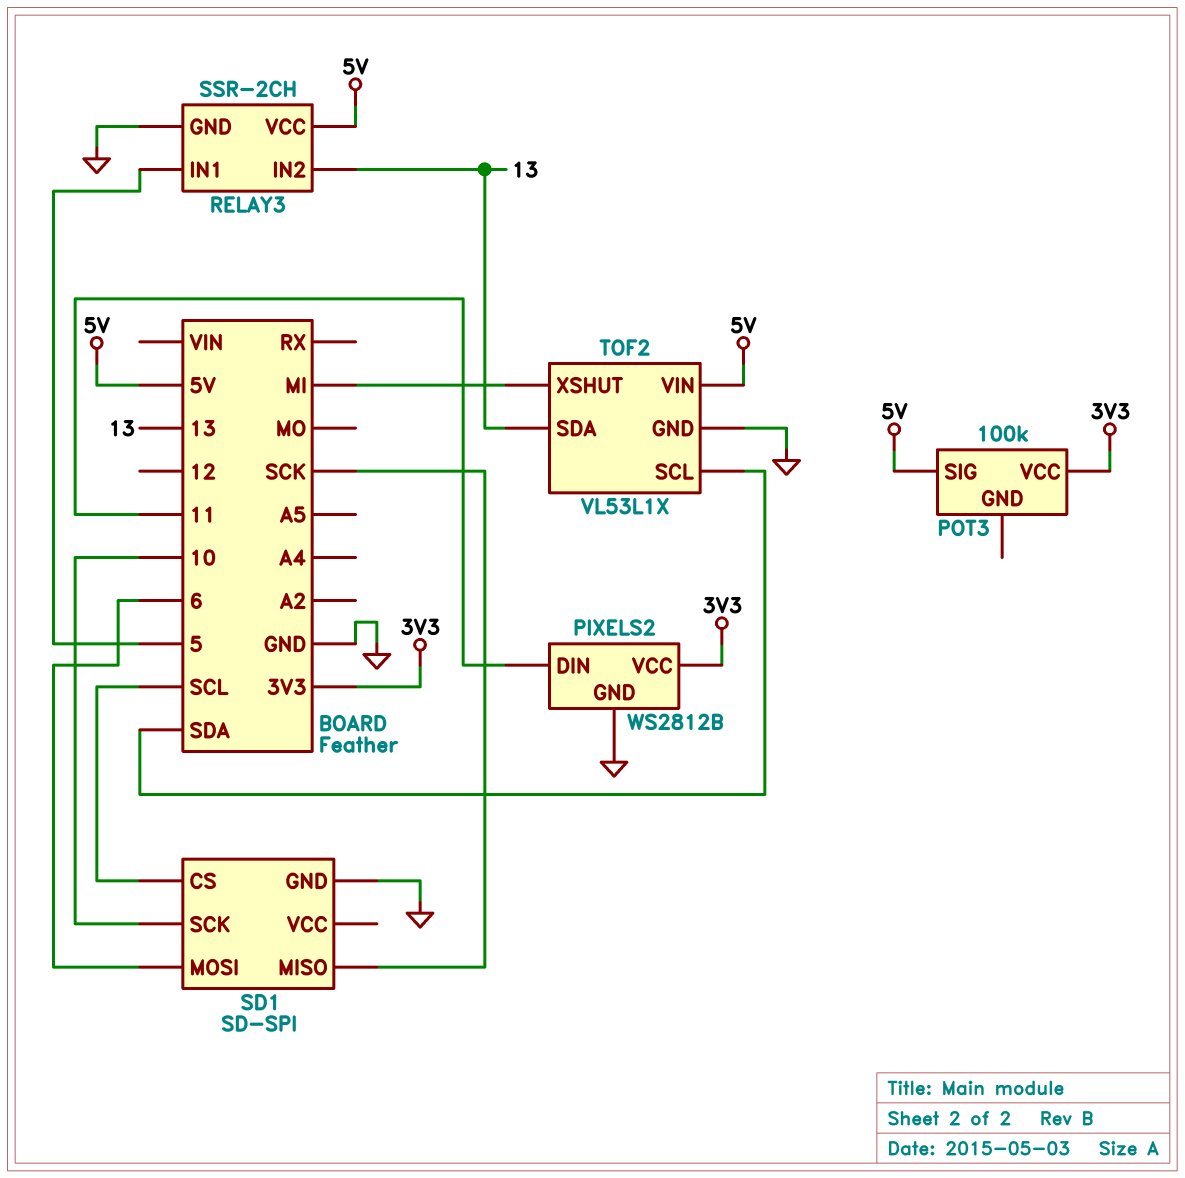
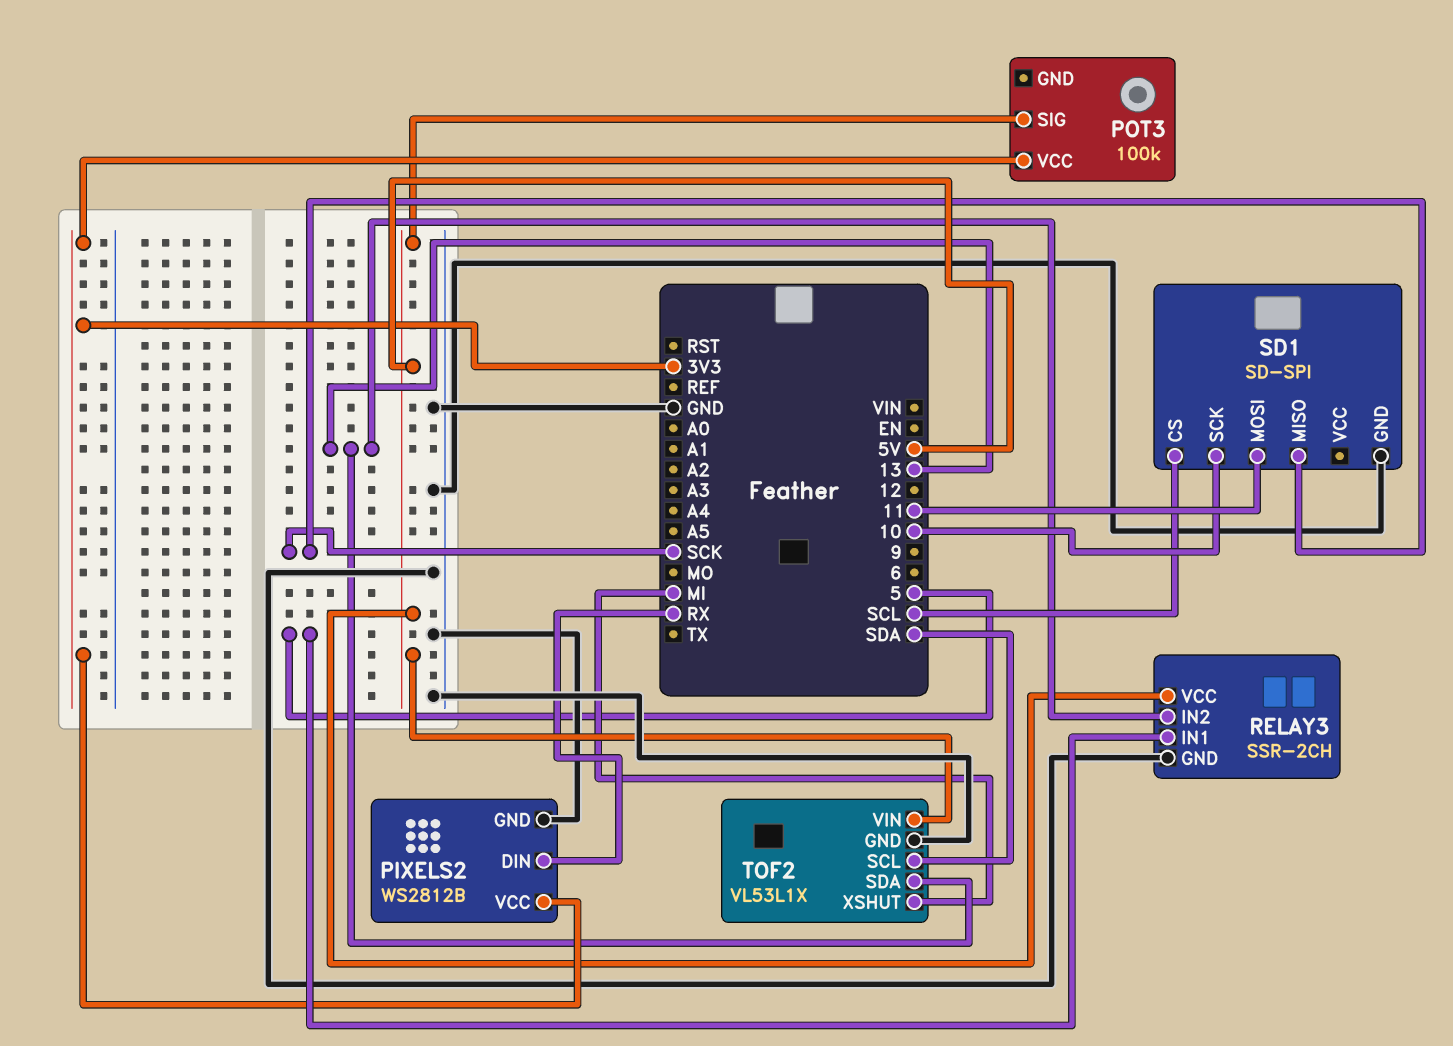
PIXELS2 pin DIN: 11 -> RX
SD1 pin MOSI: 6 -> 11

